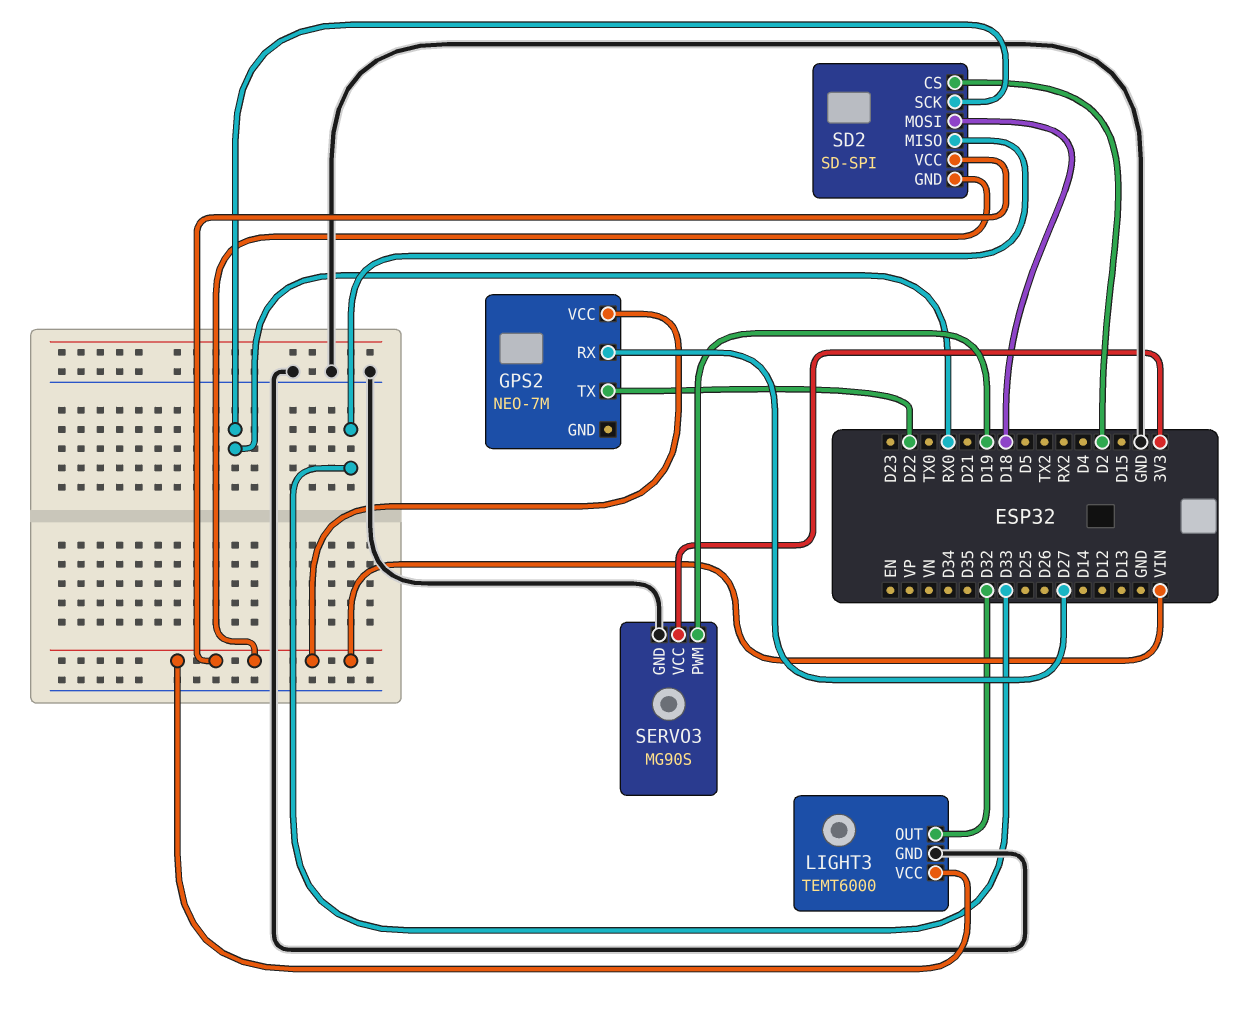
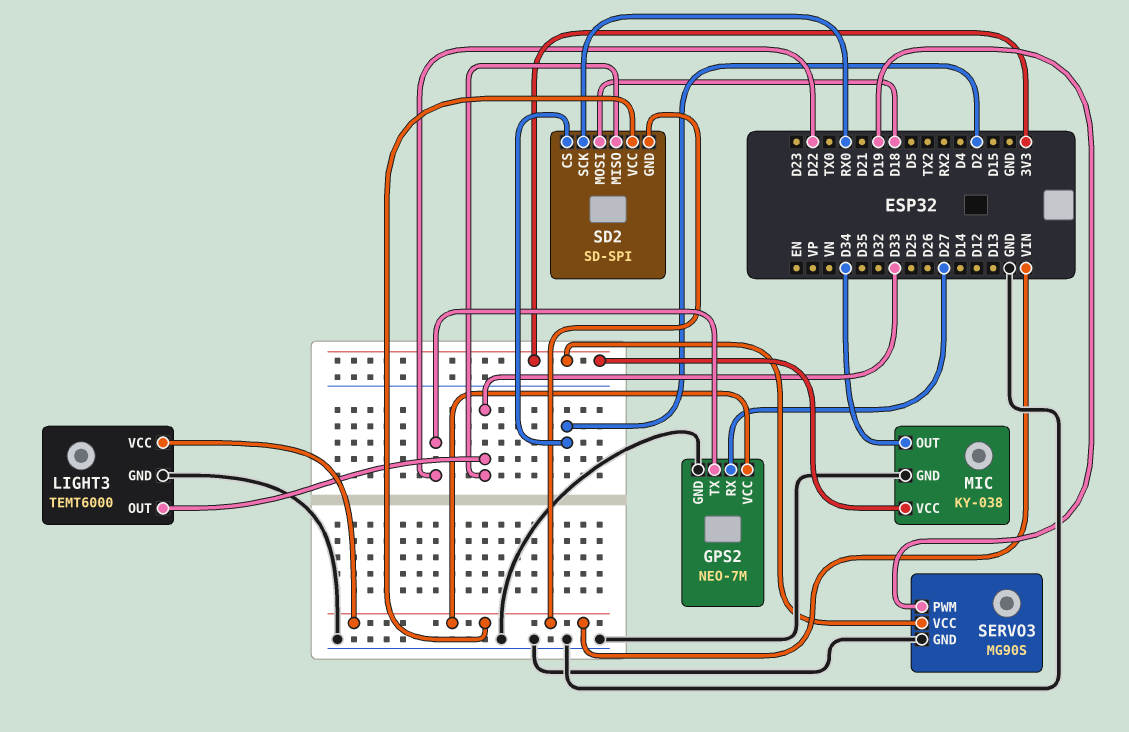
GPS2 pin GND: none -> GND
LIGHT3 pin OUT: D32 -> D33
MIC: none -> KY-038
MIC pin GND: none -> GND
MIC pin OUT: none -> D34
MIC pin VCC: none -> 3V3

